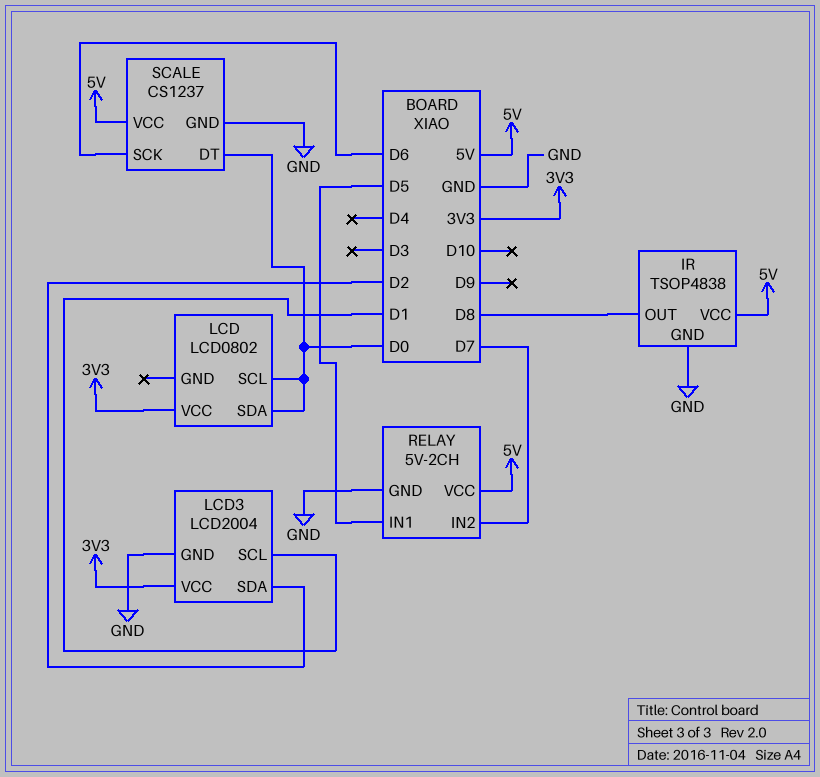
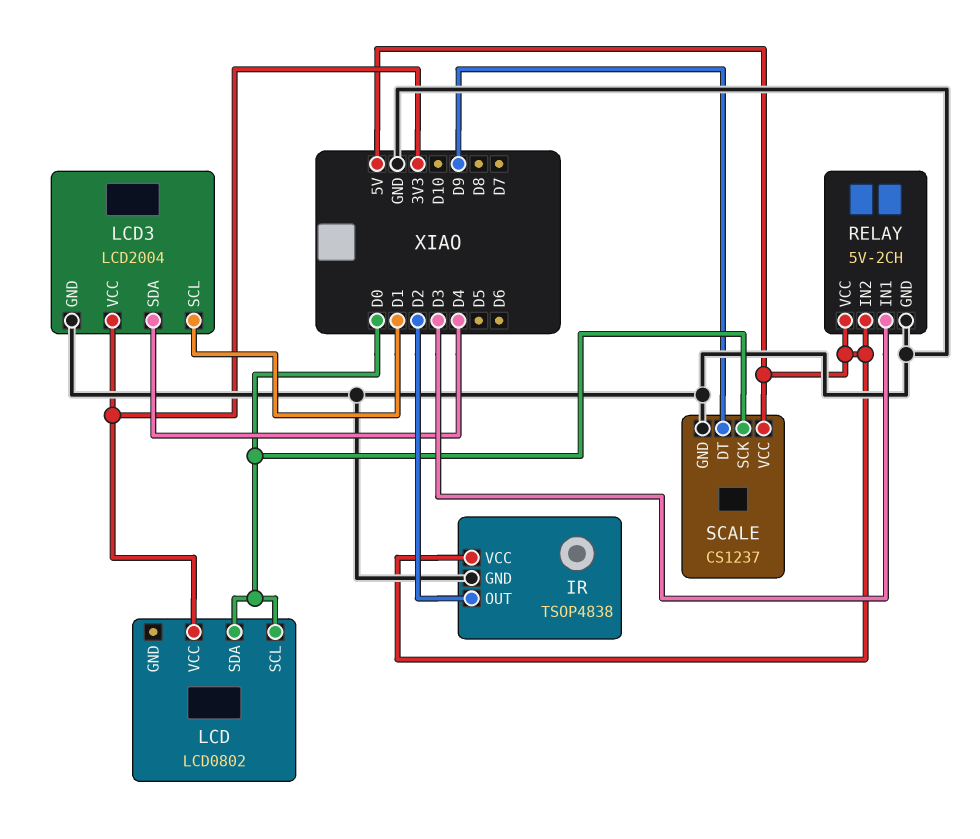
IR pin OUT: D8 -> D2
LCD3 pin SDA: D2 -> D4
RELAY pin IN1: D5 -> D3
RELAY pin IN2: D7 -> 5V
SCALE pin DT: D0 -> D9
SCALE pin SCK: D6 -> D0

